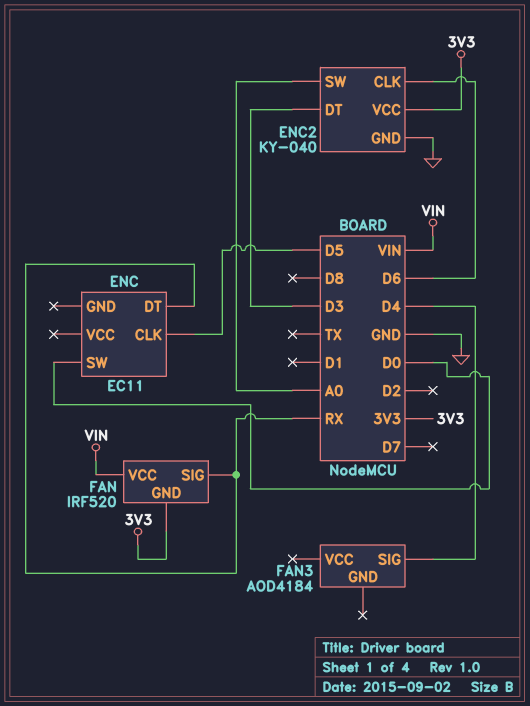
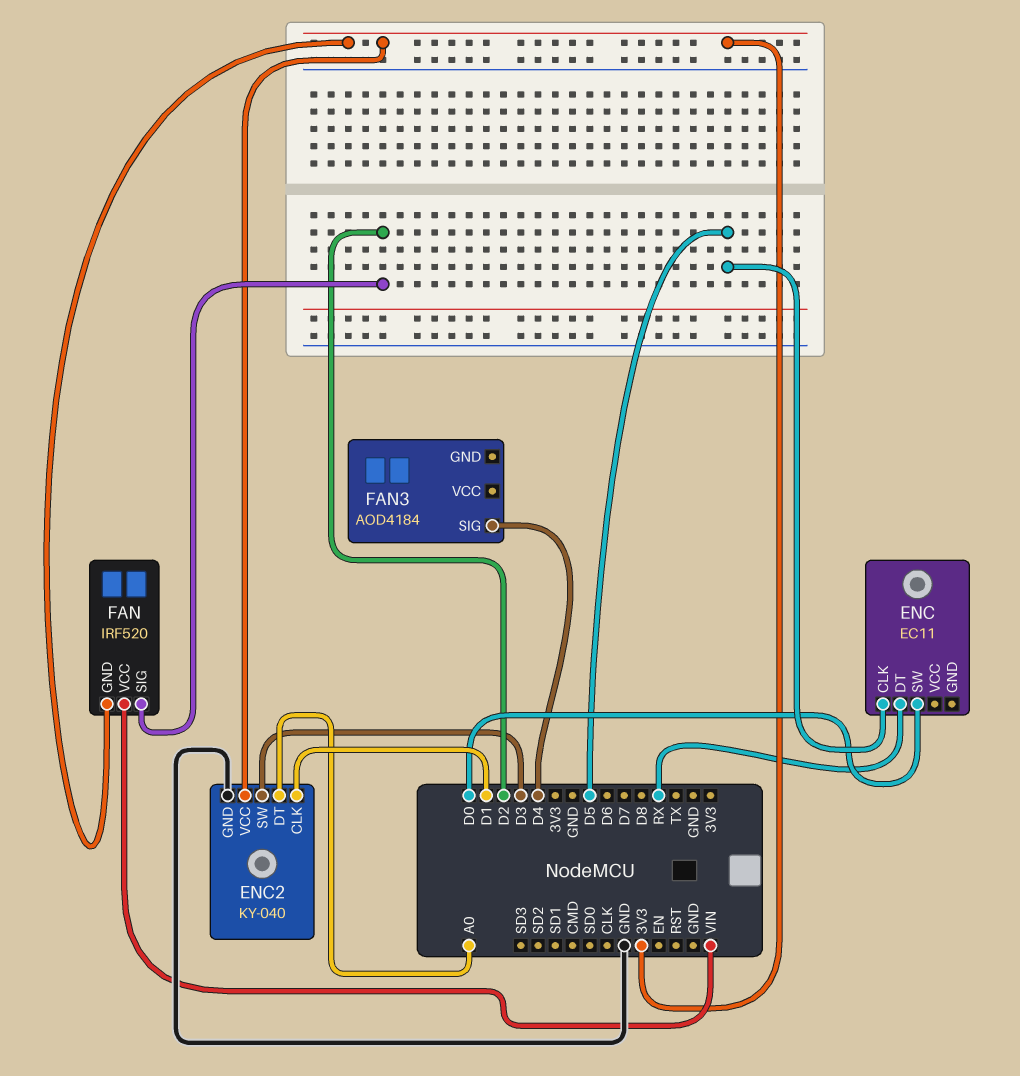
ENC2 pin CLK: D6 -> D1
ENC2 pin DT: D3 -> A0
ENC2 pin SW: A0 -> D3
FAN pin SIG: RX -> D2

